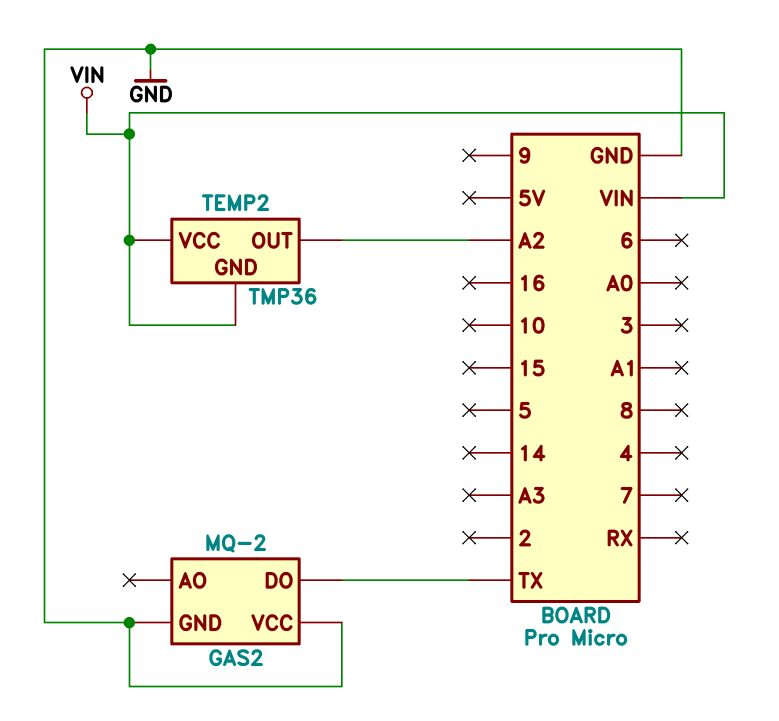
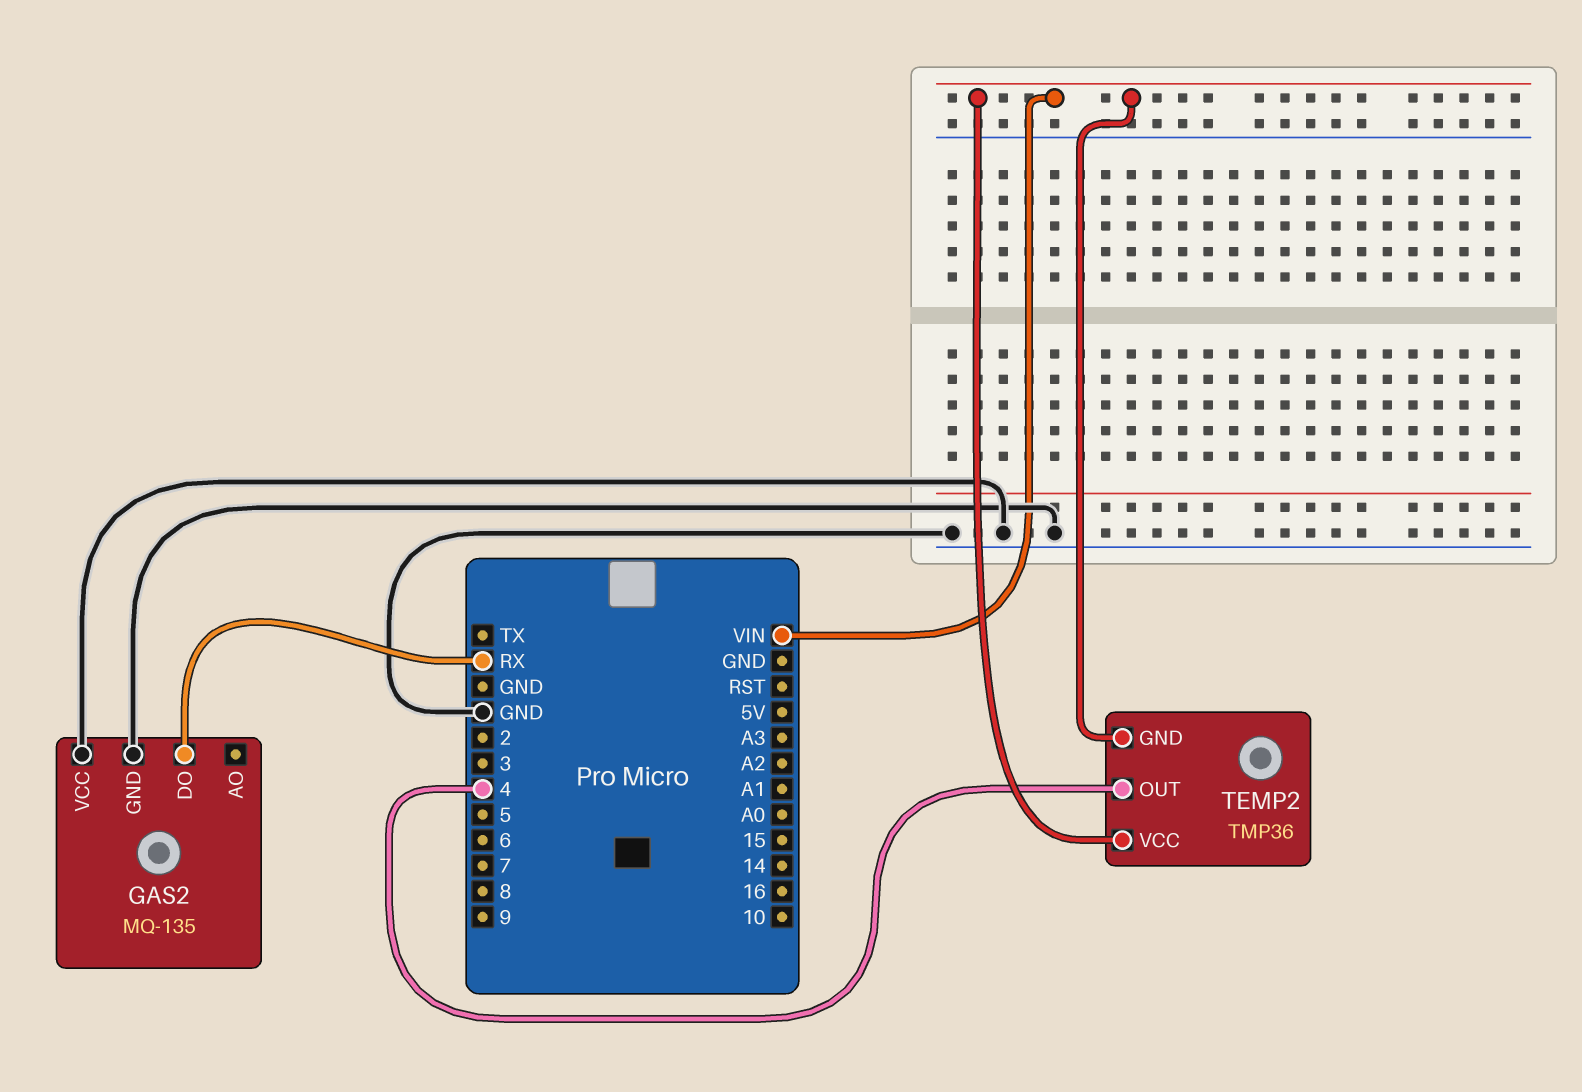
GAS2: MQ-2 -> MQ-135
GAS2 pin DO: TX -> RX
TEMP2 pin OUT: A2 -> 4

